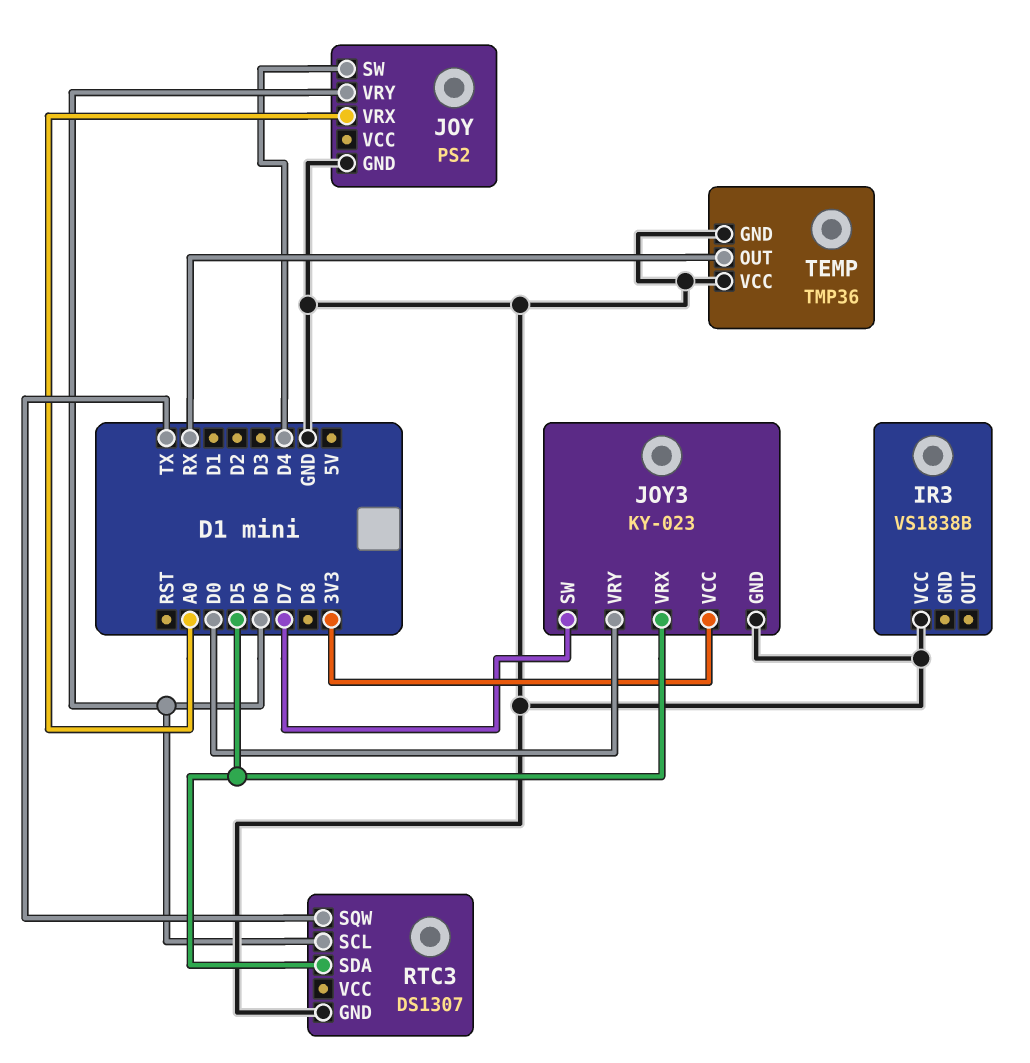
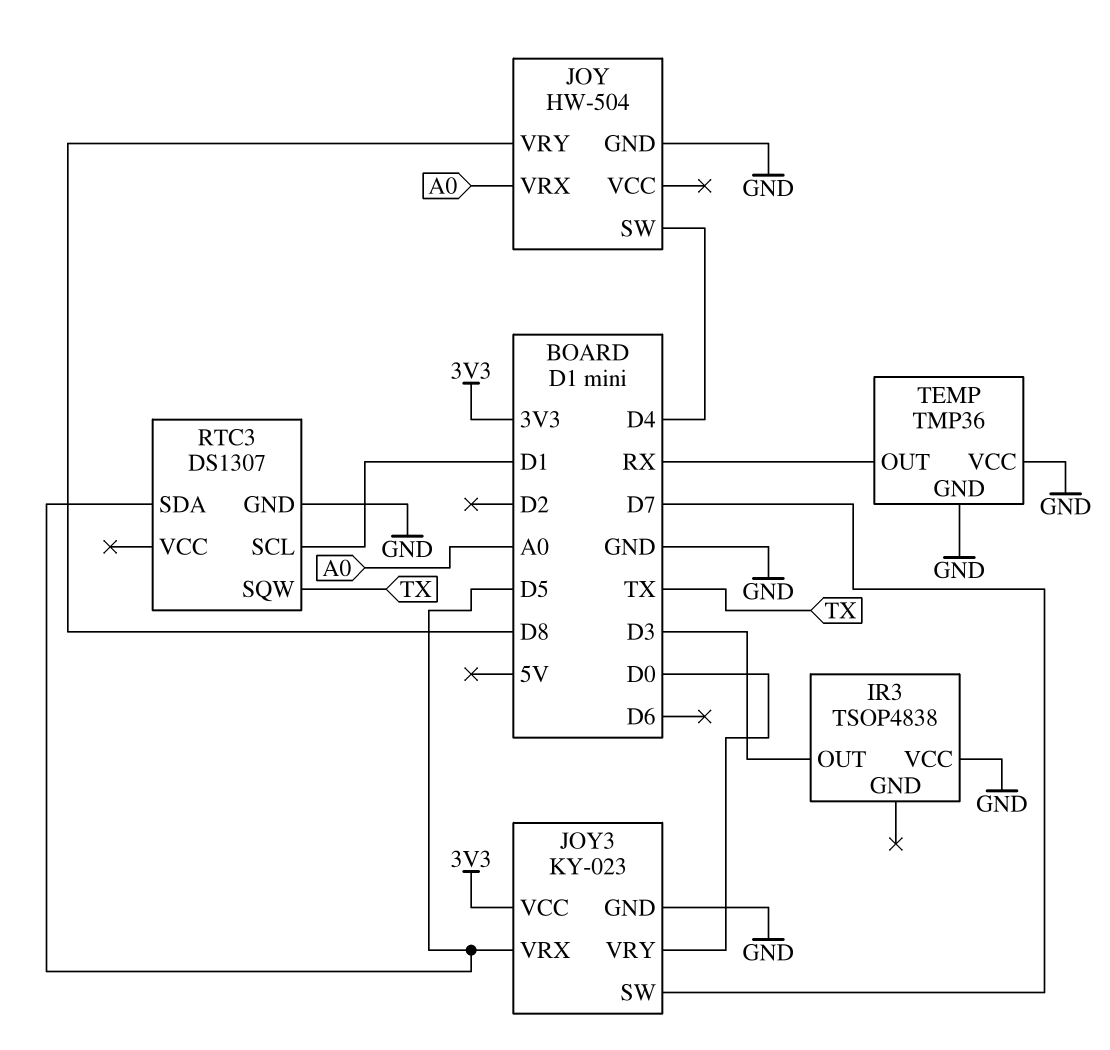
IR3: VS1838B -> TSOP4838
IR3 pin OUT: none -> D3
JOY: PS2 -> HW-504
JOY pin VRY: D6 -> D8
RTC3 pin SCL: D6 -> D1

